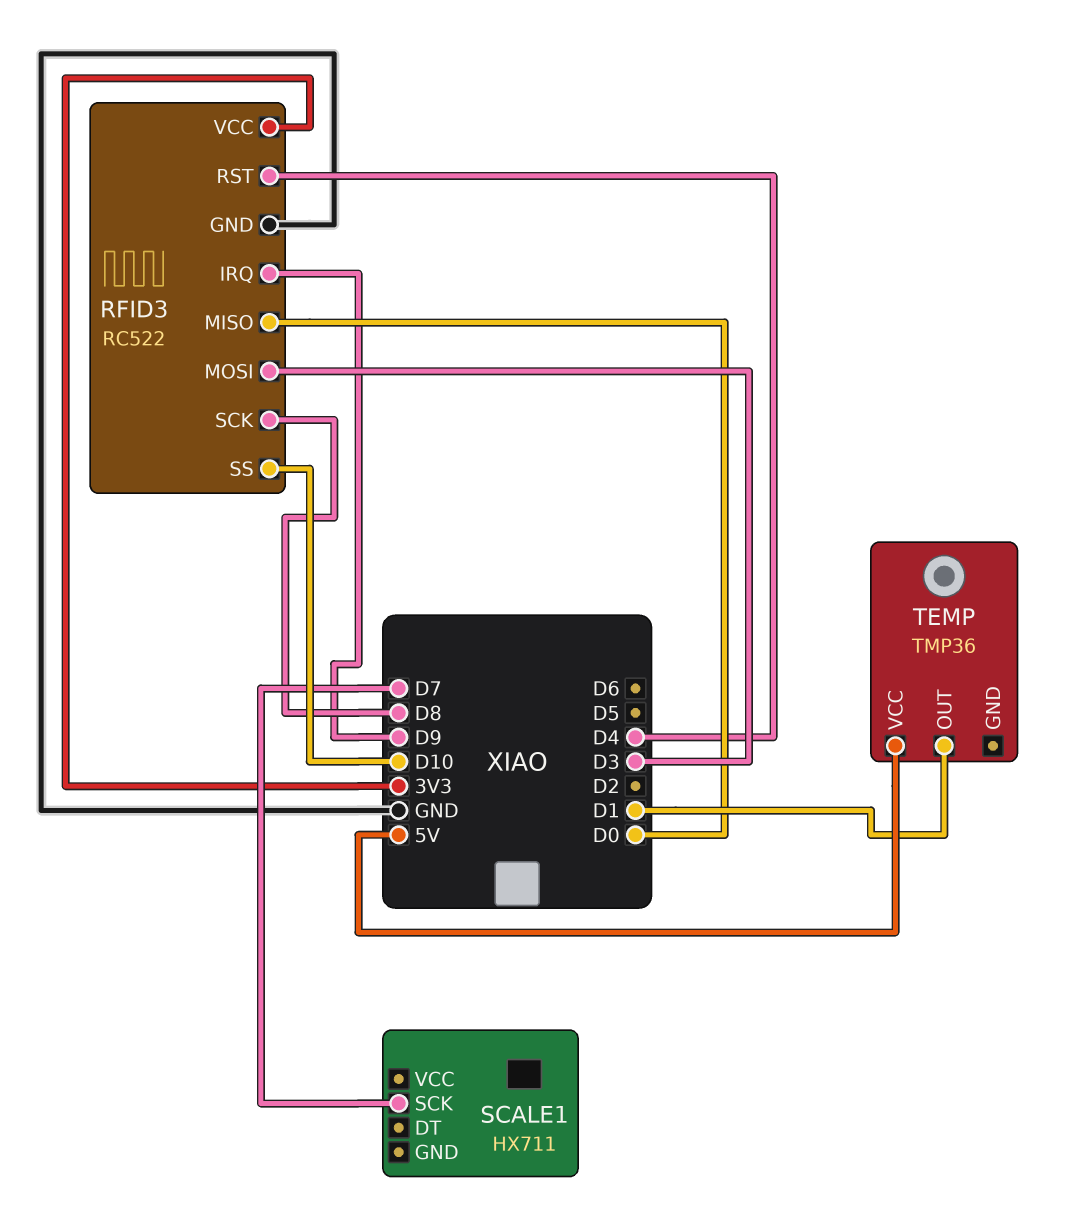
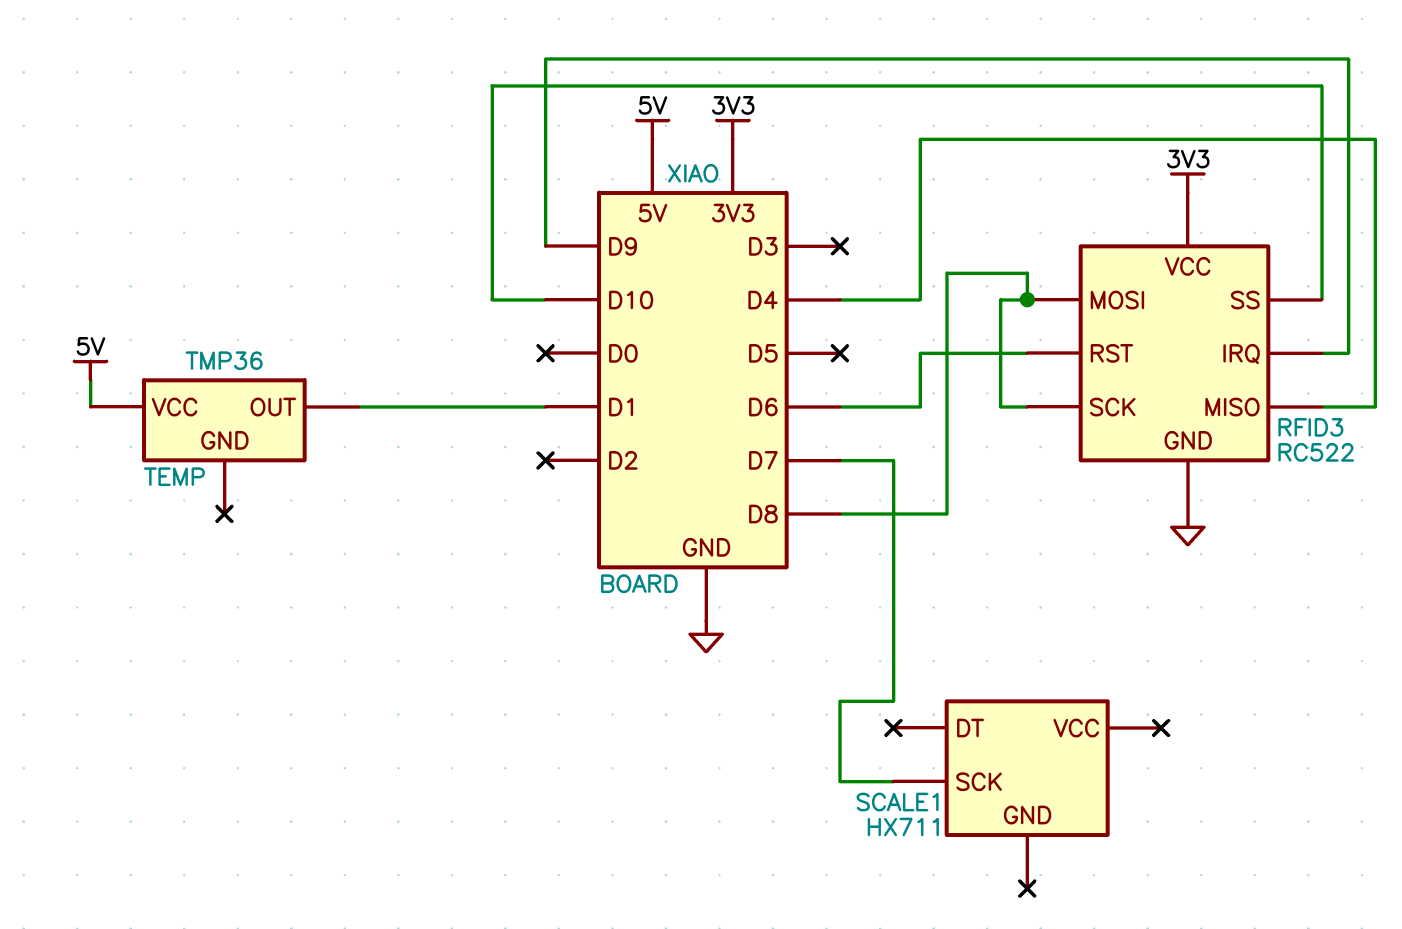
RFID3 pin MISO: D0 -> D4
RFID3 pin MOSI: D3 -> D8
RFID3 pin RST: D4 -> D6

